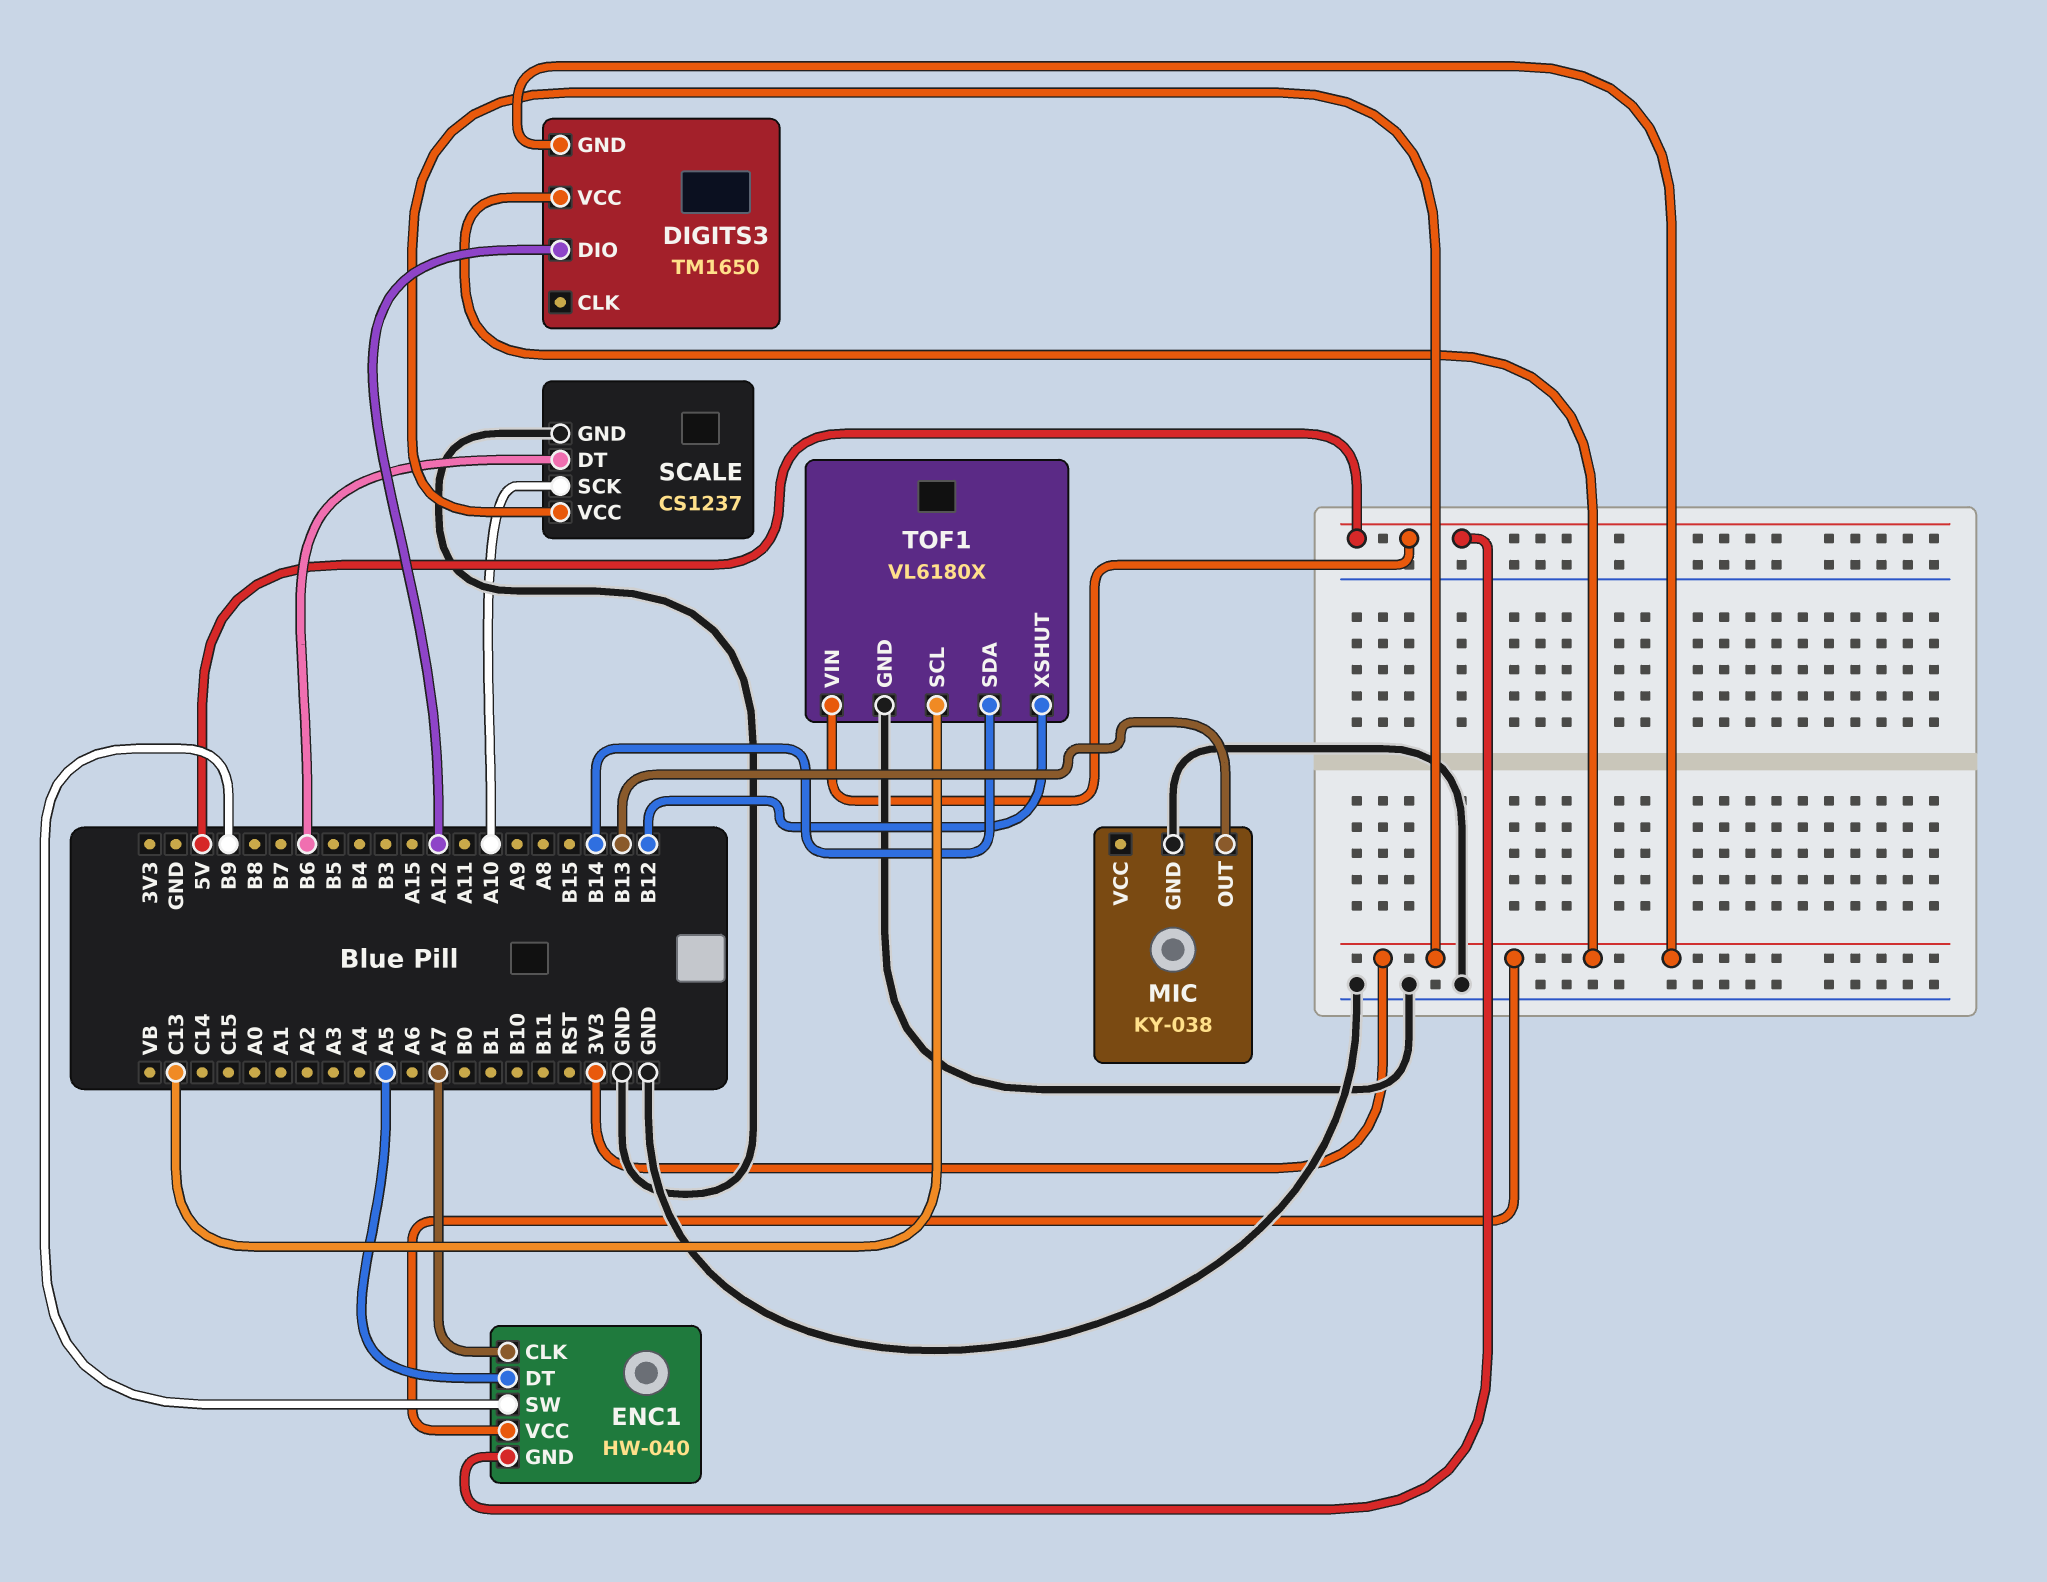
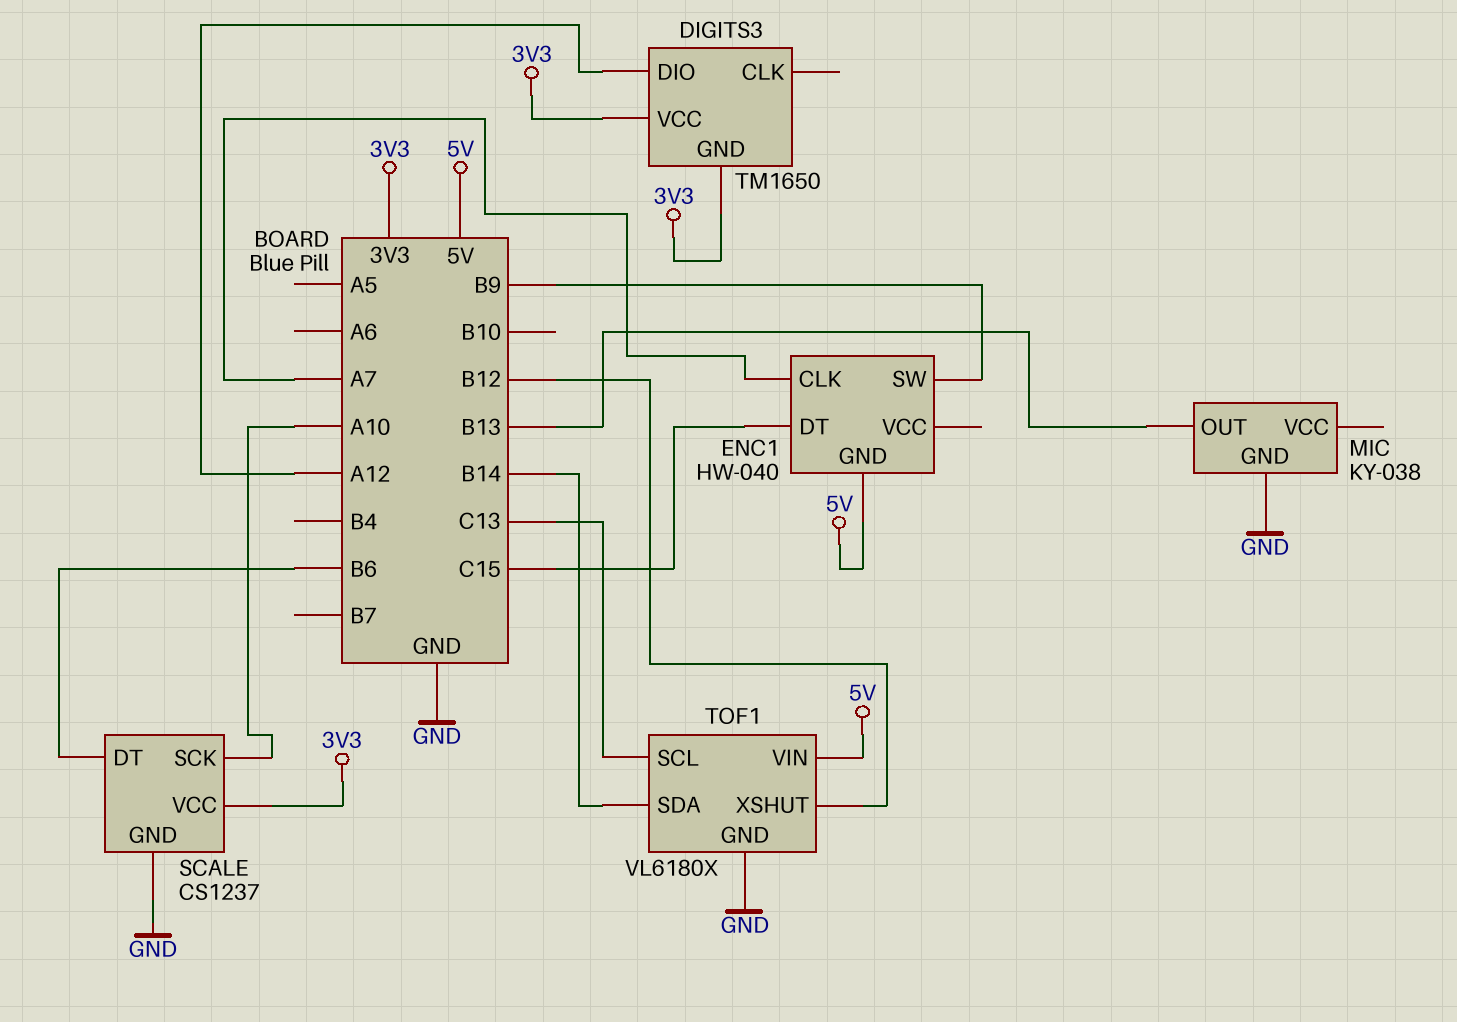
ENC1 pin DT: A5 -> C15
ENC1 pin VCC: 3V3 -> none

